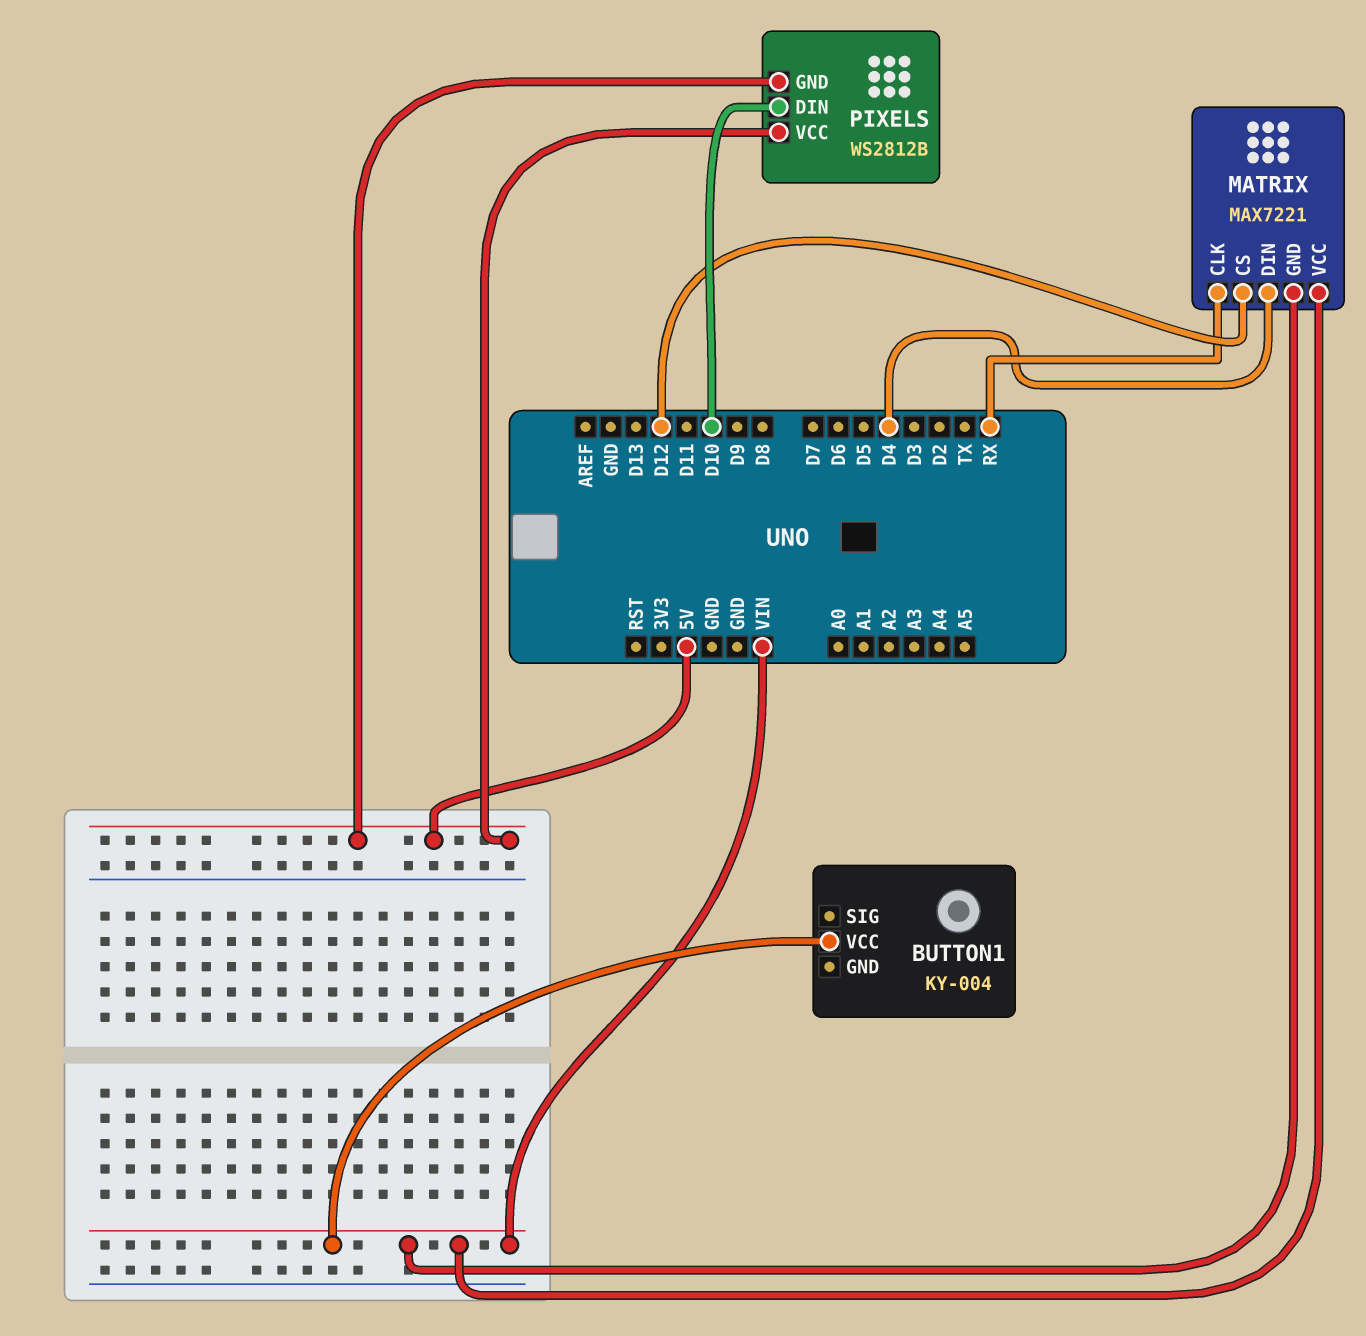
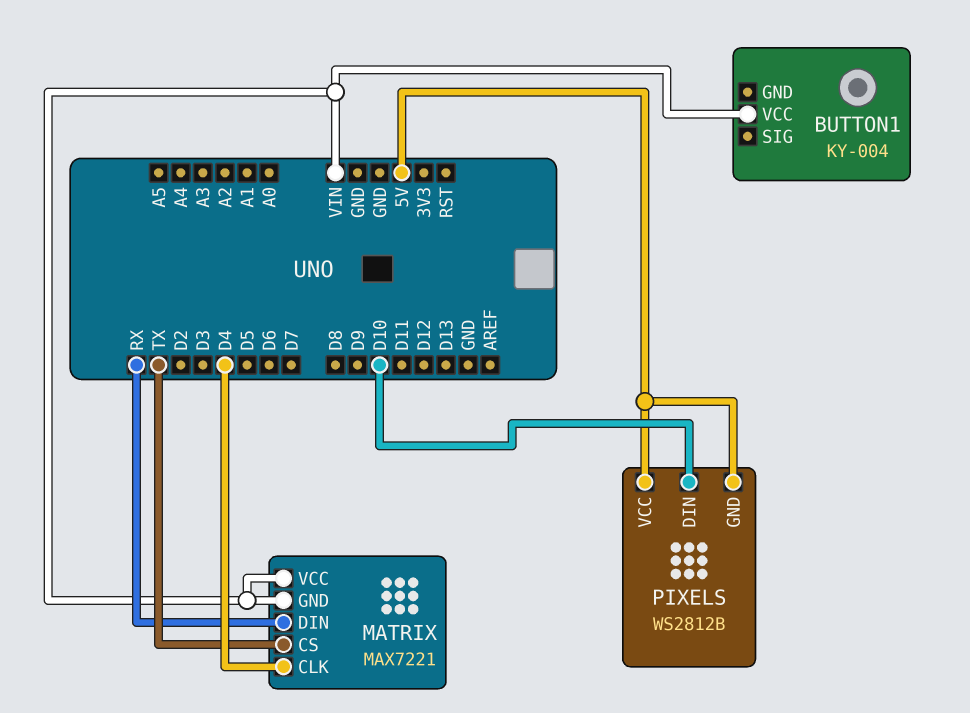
MATRIX pin CLK: RX -> D4
MATRIX pin CS: D12 -> TX
MATRIX pin DIN: D4 -> RX

